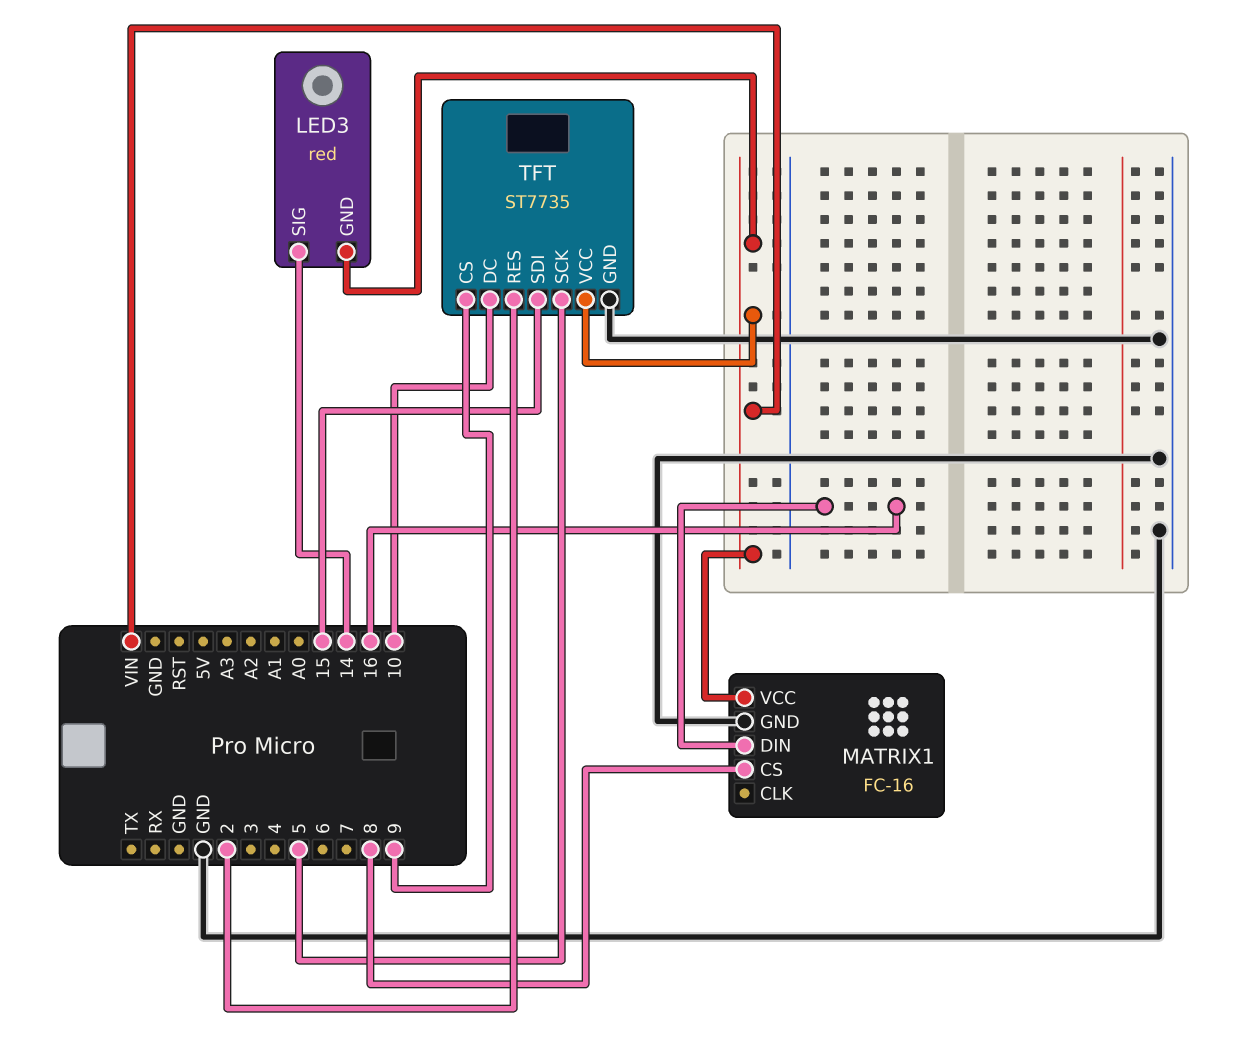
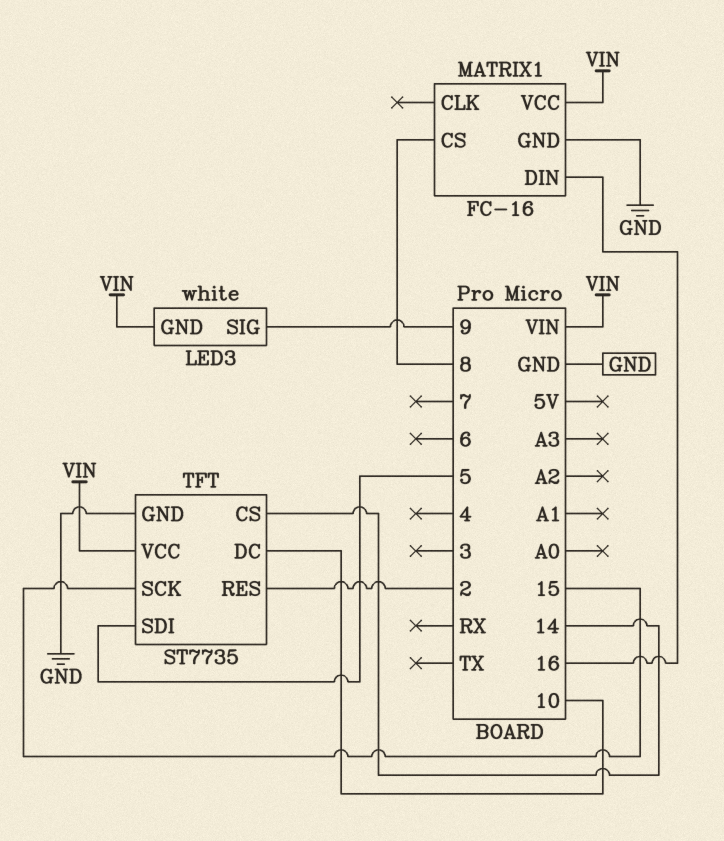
LED3: red -> white
LED3 pin SIG: 14 -> 9
TFT pin CS: 9 -> 14
TFT pin SCK: 5 -> 15
TFT pin SDI: 15 -> 5

